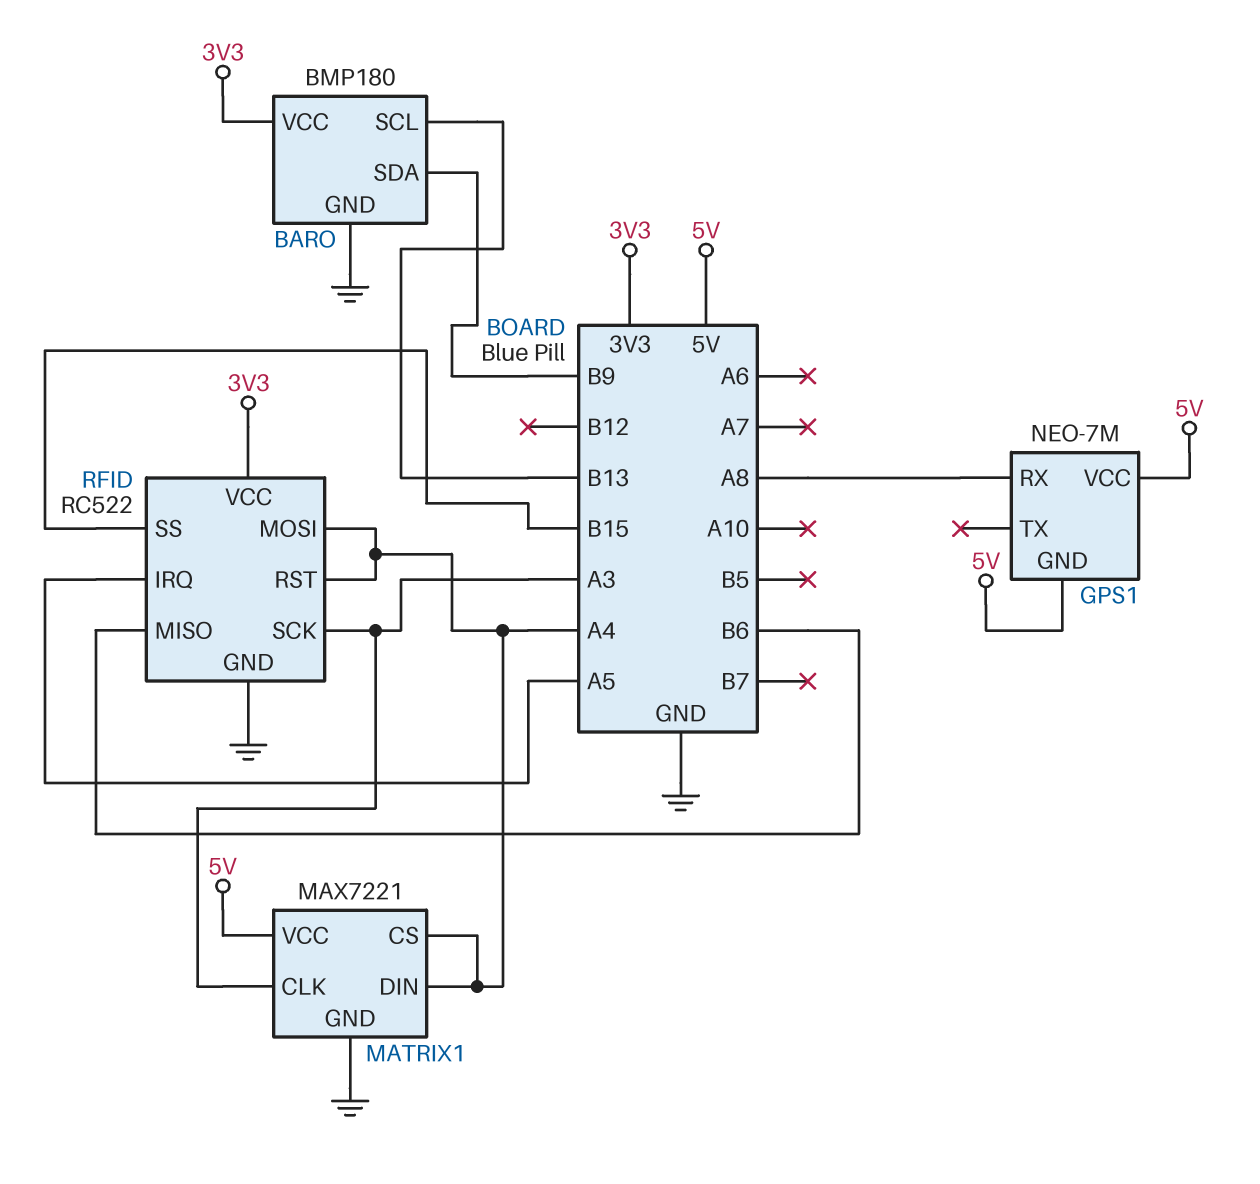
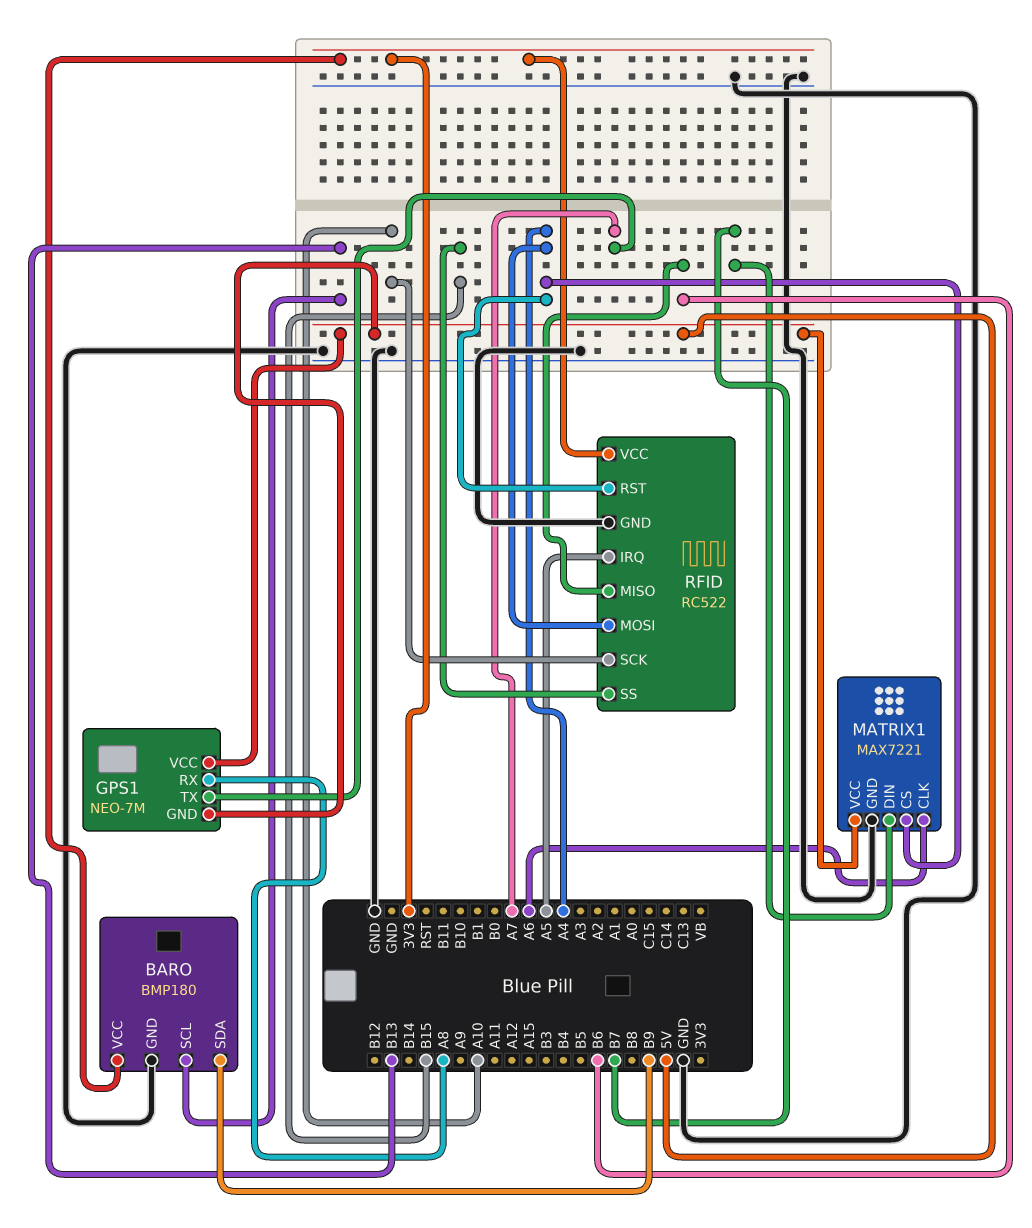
GPS1 pin TX: none -> A7
MATRIX1 pin CLK: A3 -> A6
MATRIX1 pin DIN: A4 -> B7
RFID pin SCK: A3 -> A10

